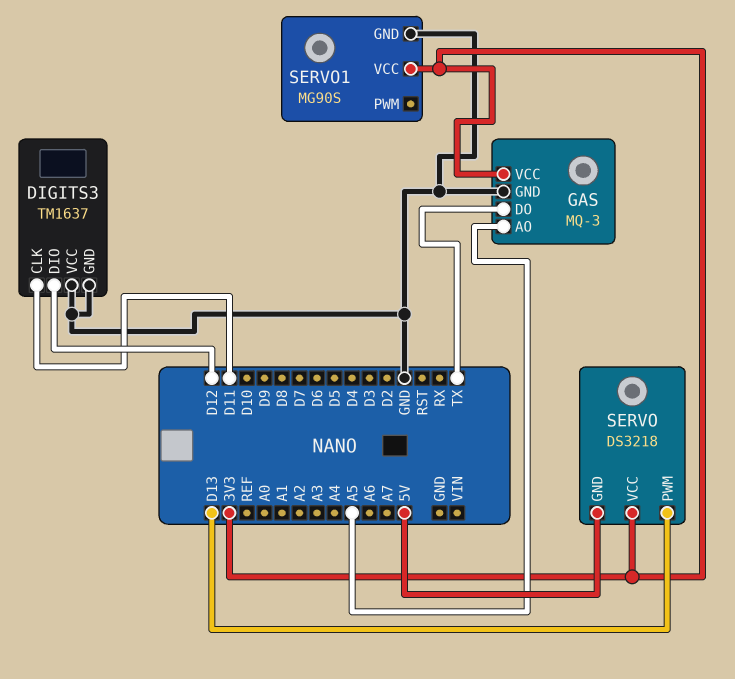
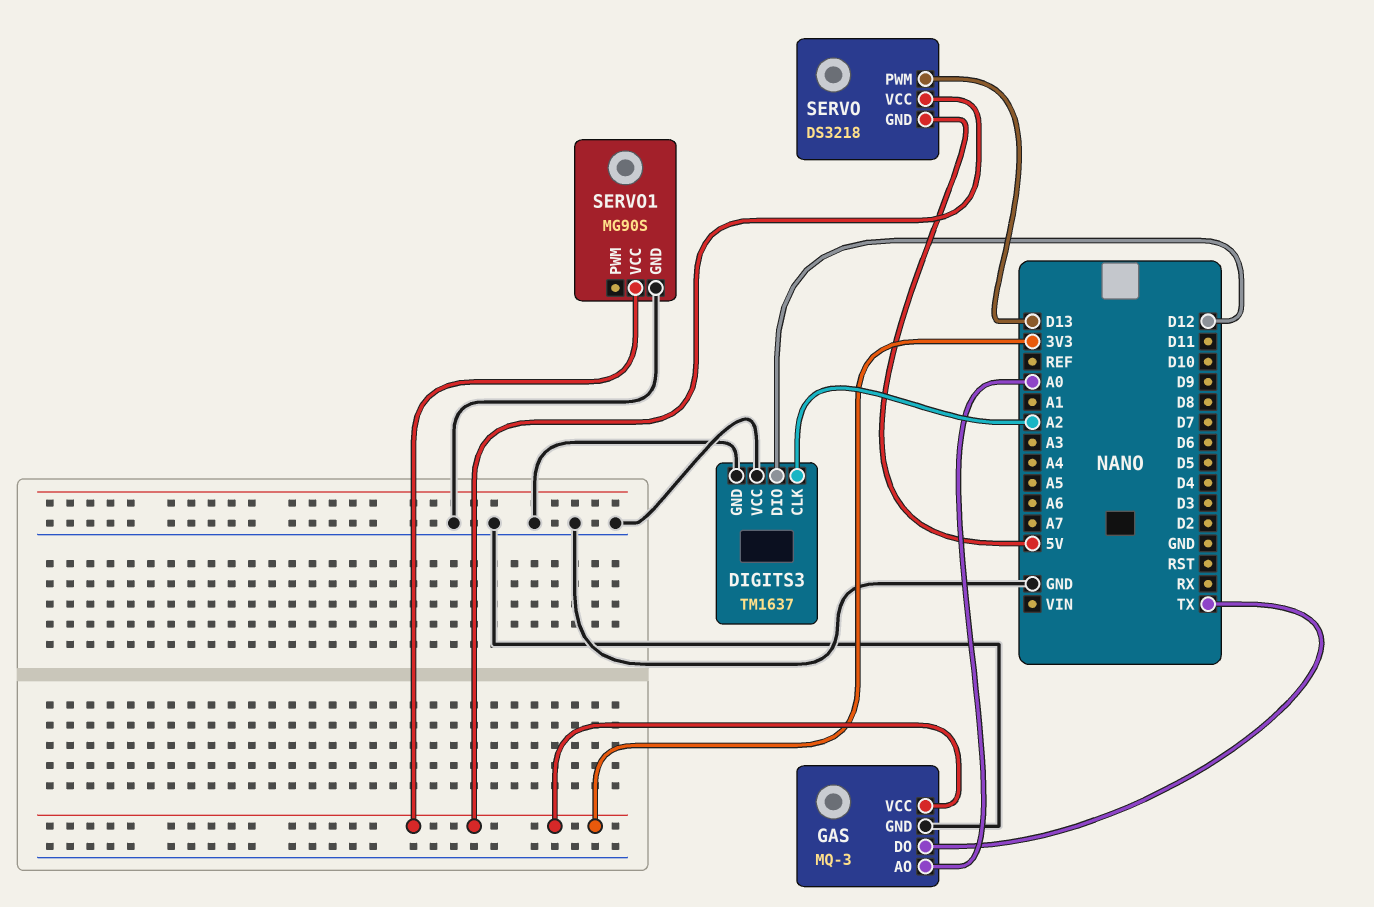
DIGITS3 pin CLK: D11 -> A2
GAS pin AO: A5 -> A0

